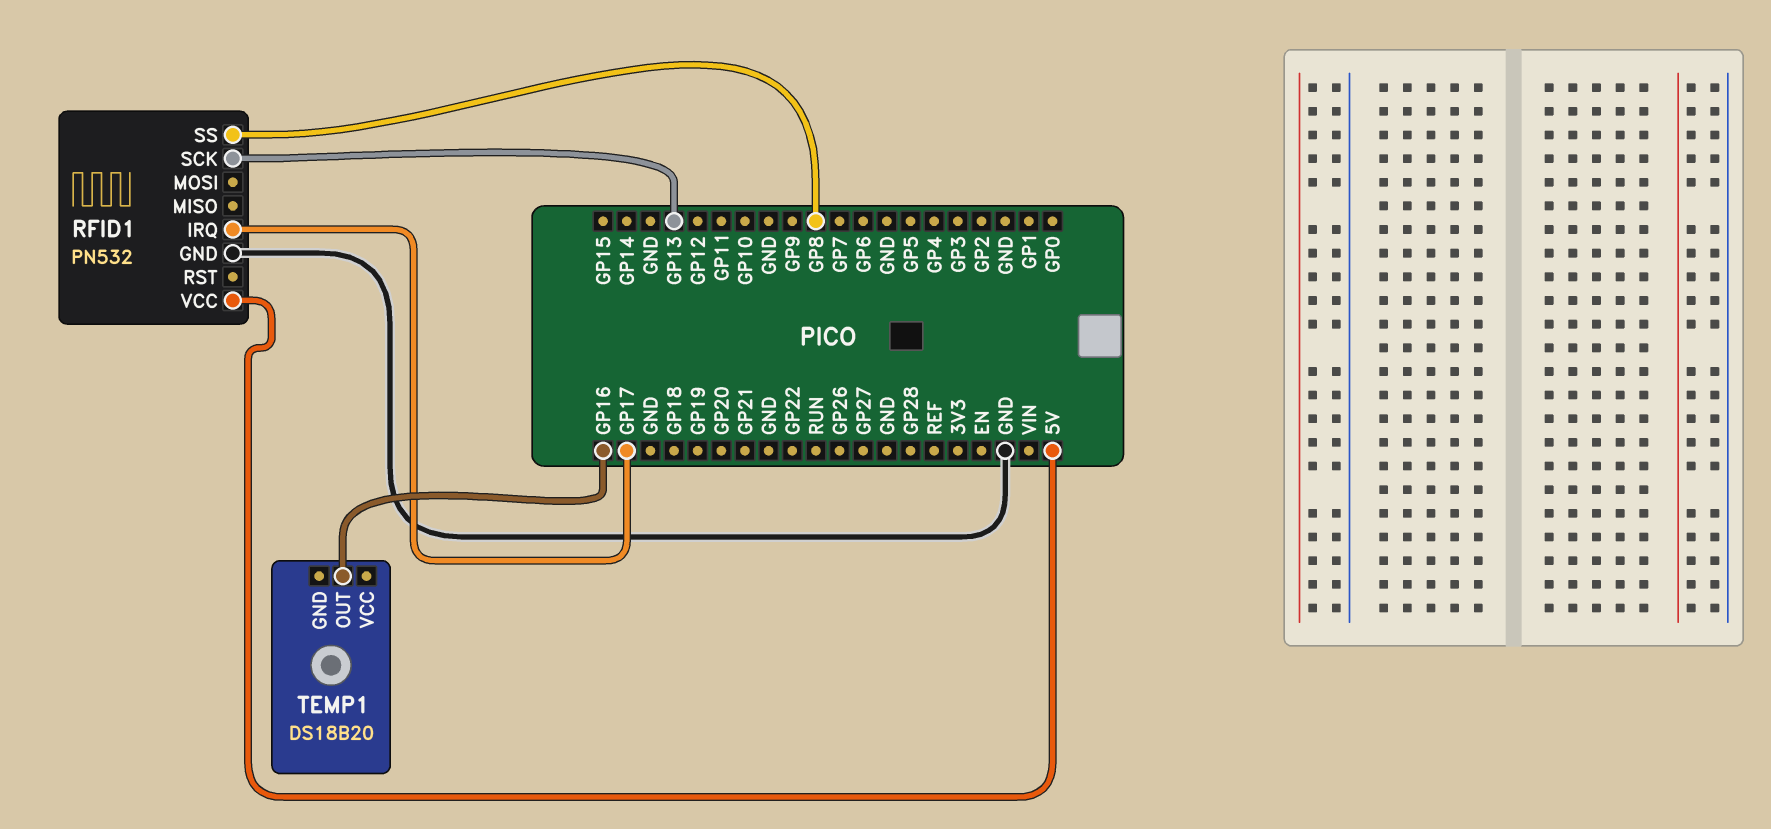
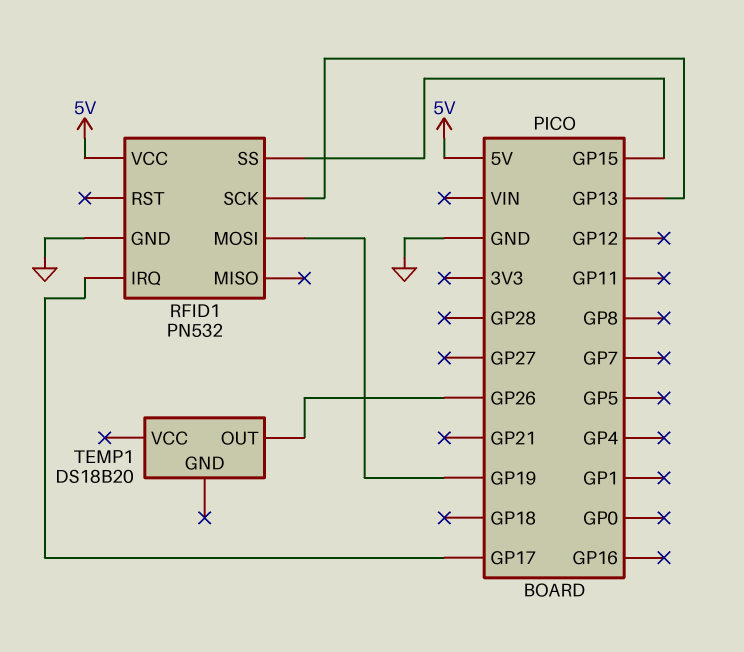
RFID1 pin MOSI: none -> GP19
RFID1 pin SS: GP8 -> GP15
TEMP1 pin OUT: GP16 -> GP26

